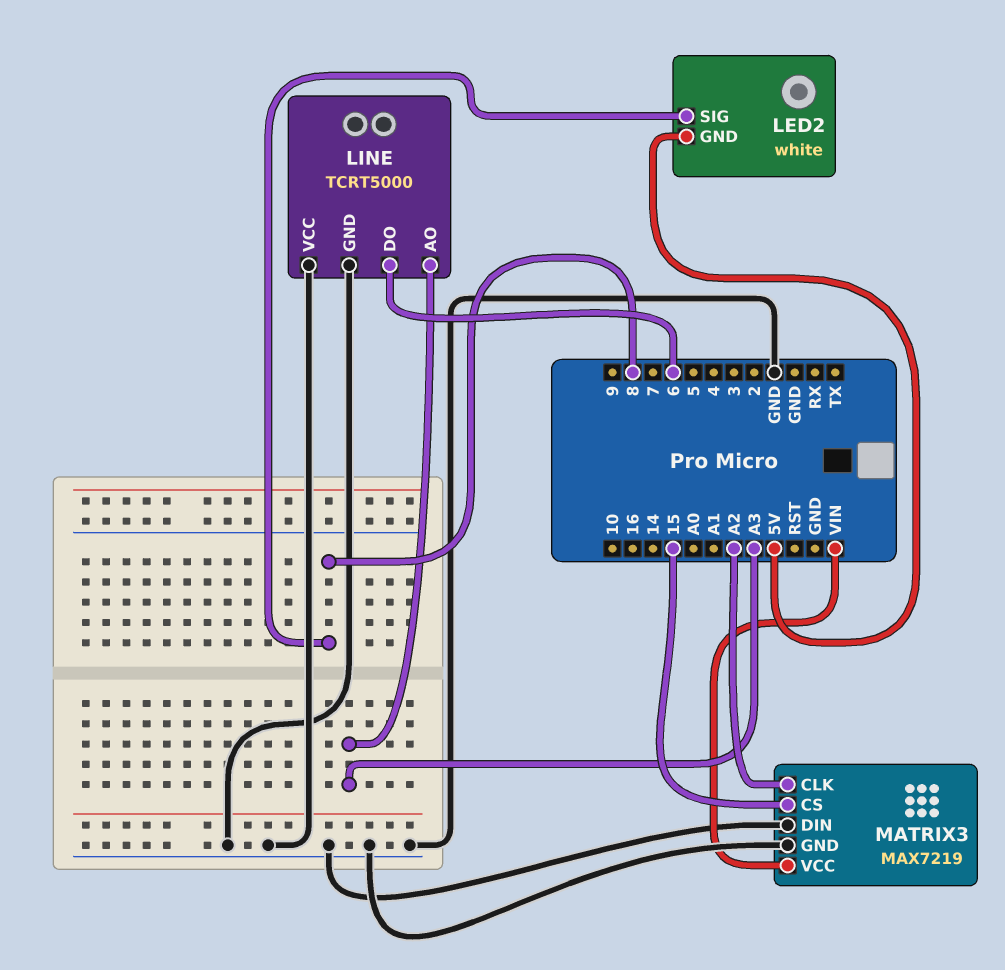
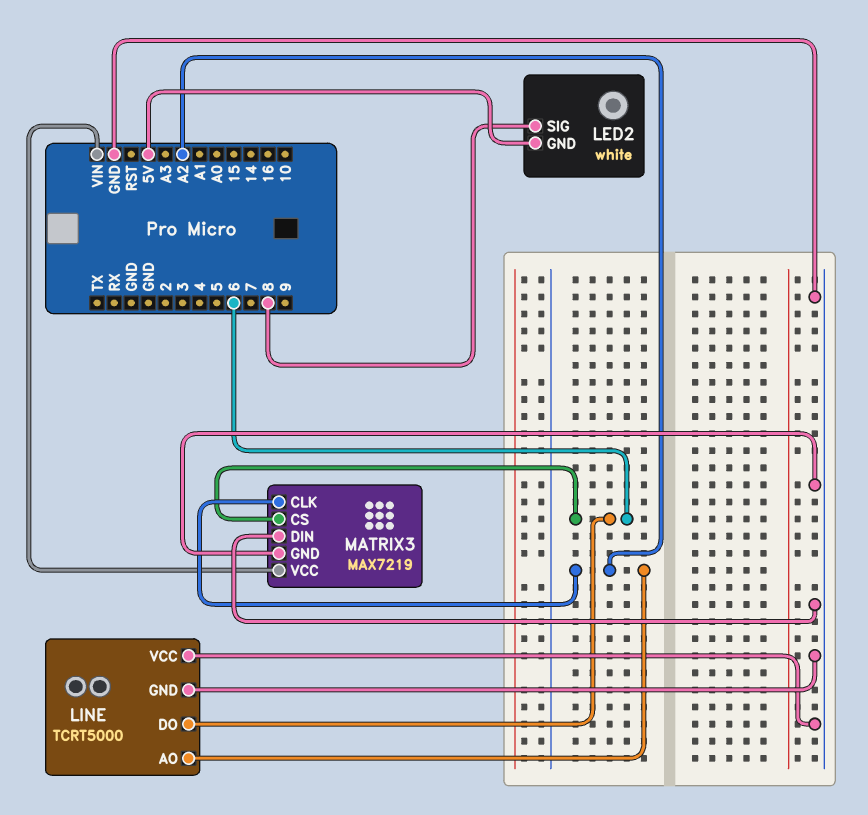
LINE pin AO: A3 -> A2
MATRIX3 pin CS: 15 -> 6

